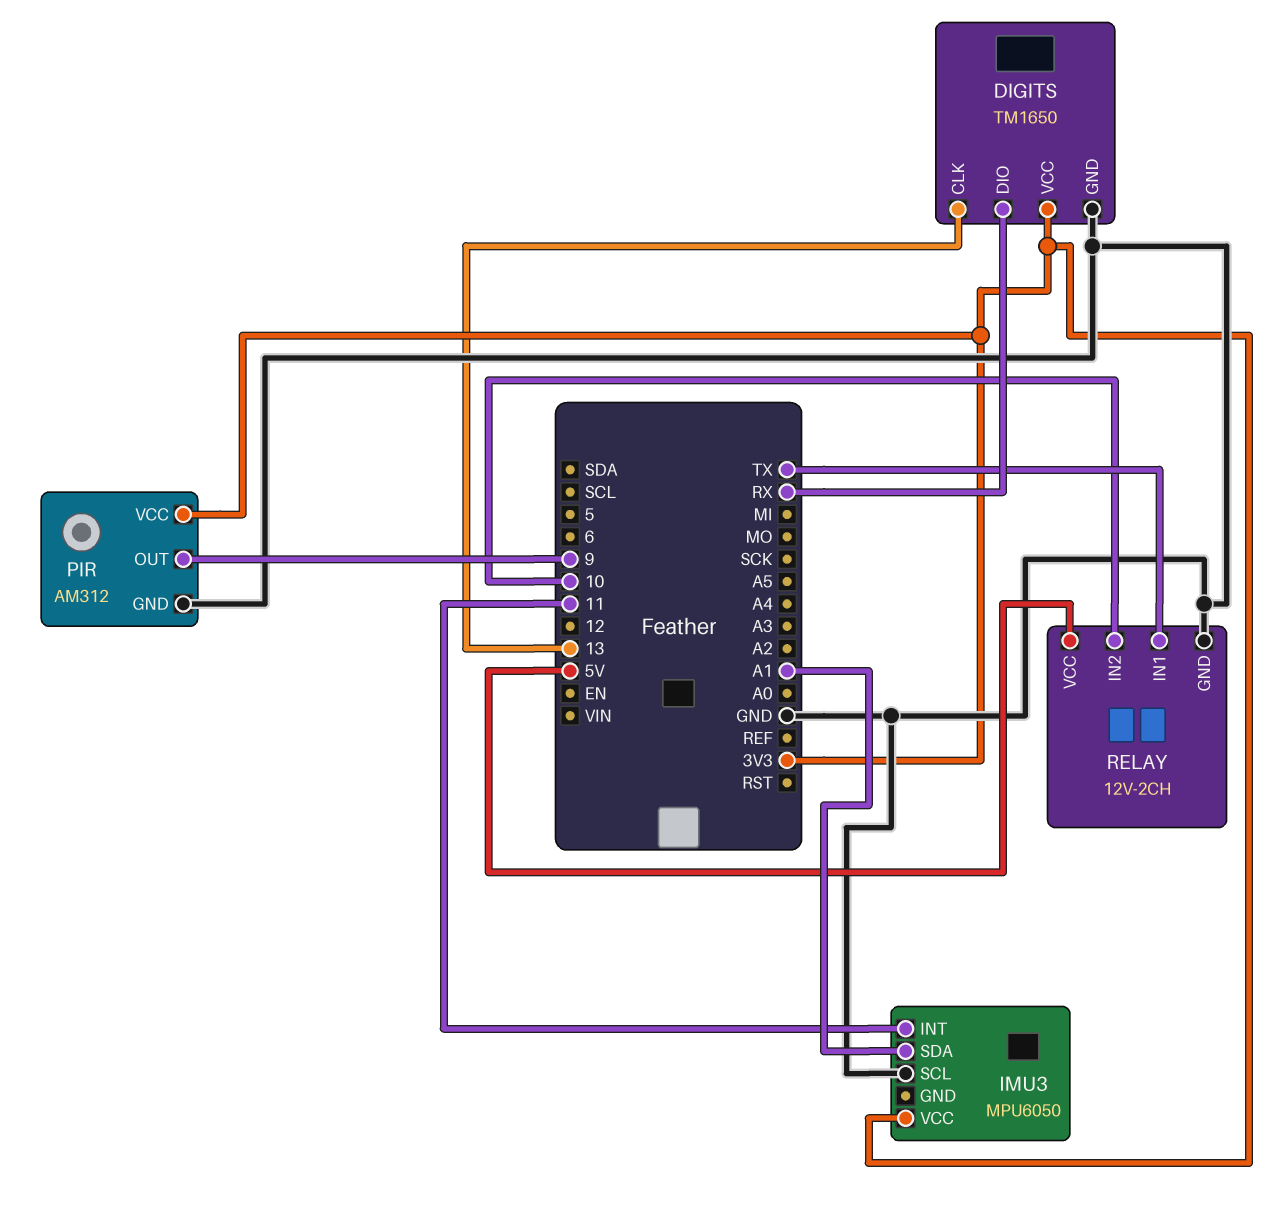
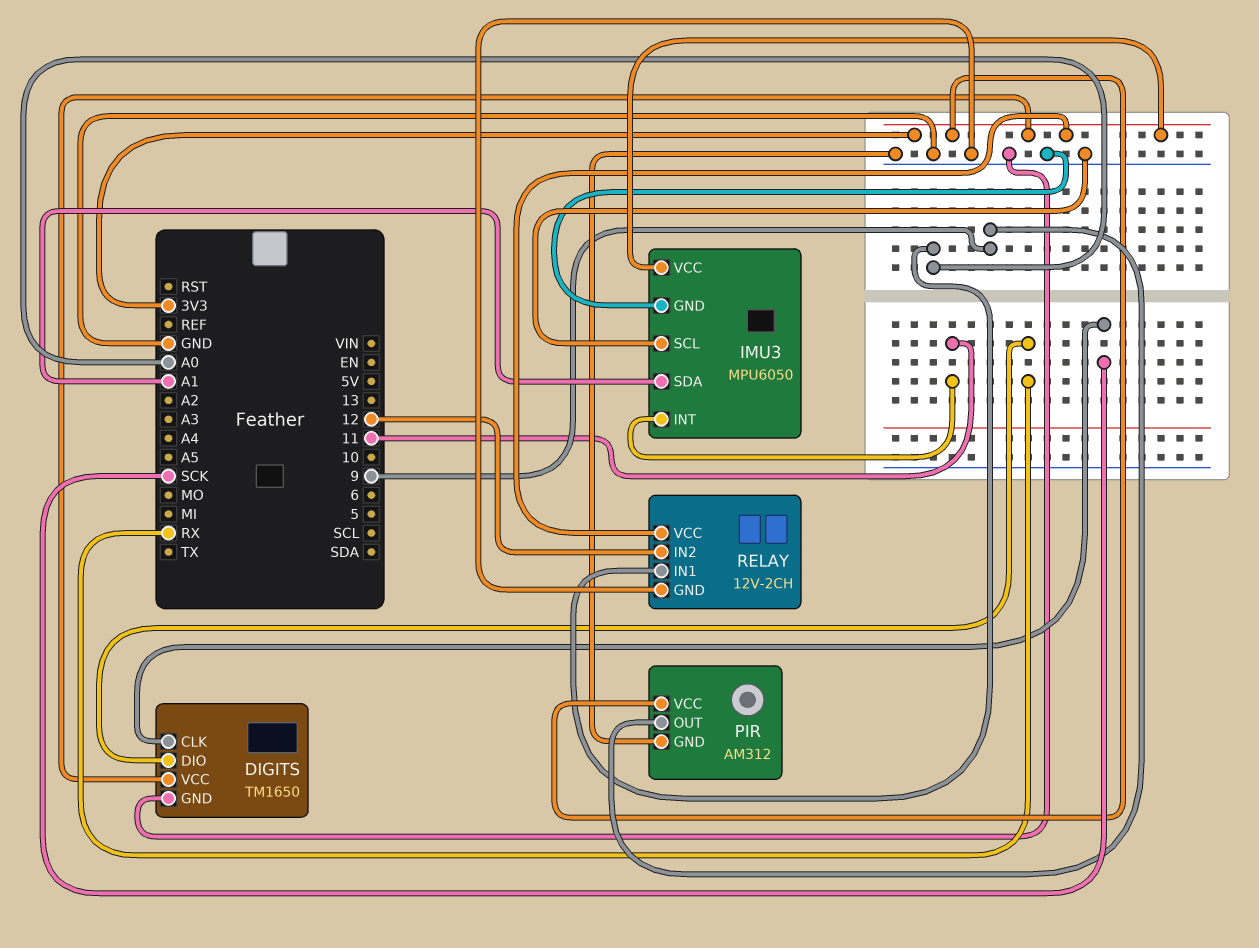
DIGITS pin CLK: 13 -> SCK
IMU3 pin GND: none -> GND
RELAY pin IN1: TX -> A0
RELAY pin IN2: 10 -> 12
RELAY pin VCC: 5V -> 3V3

